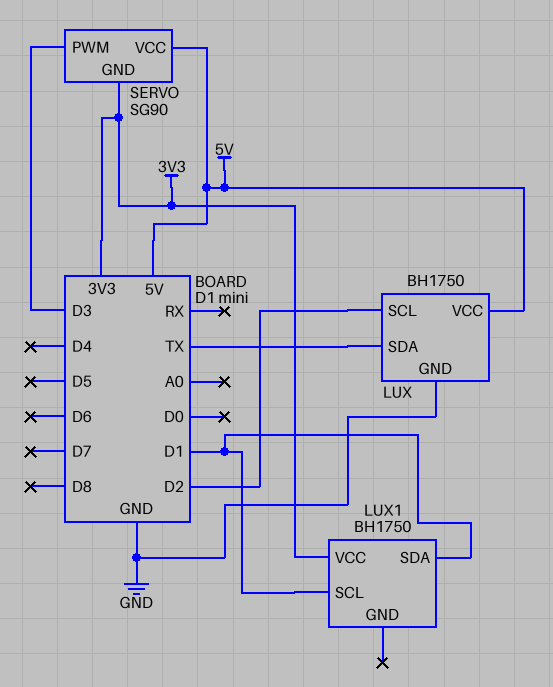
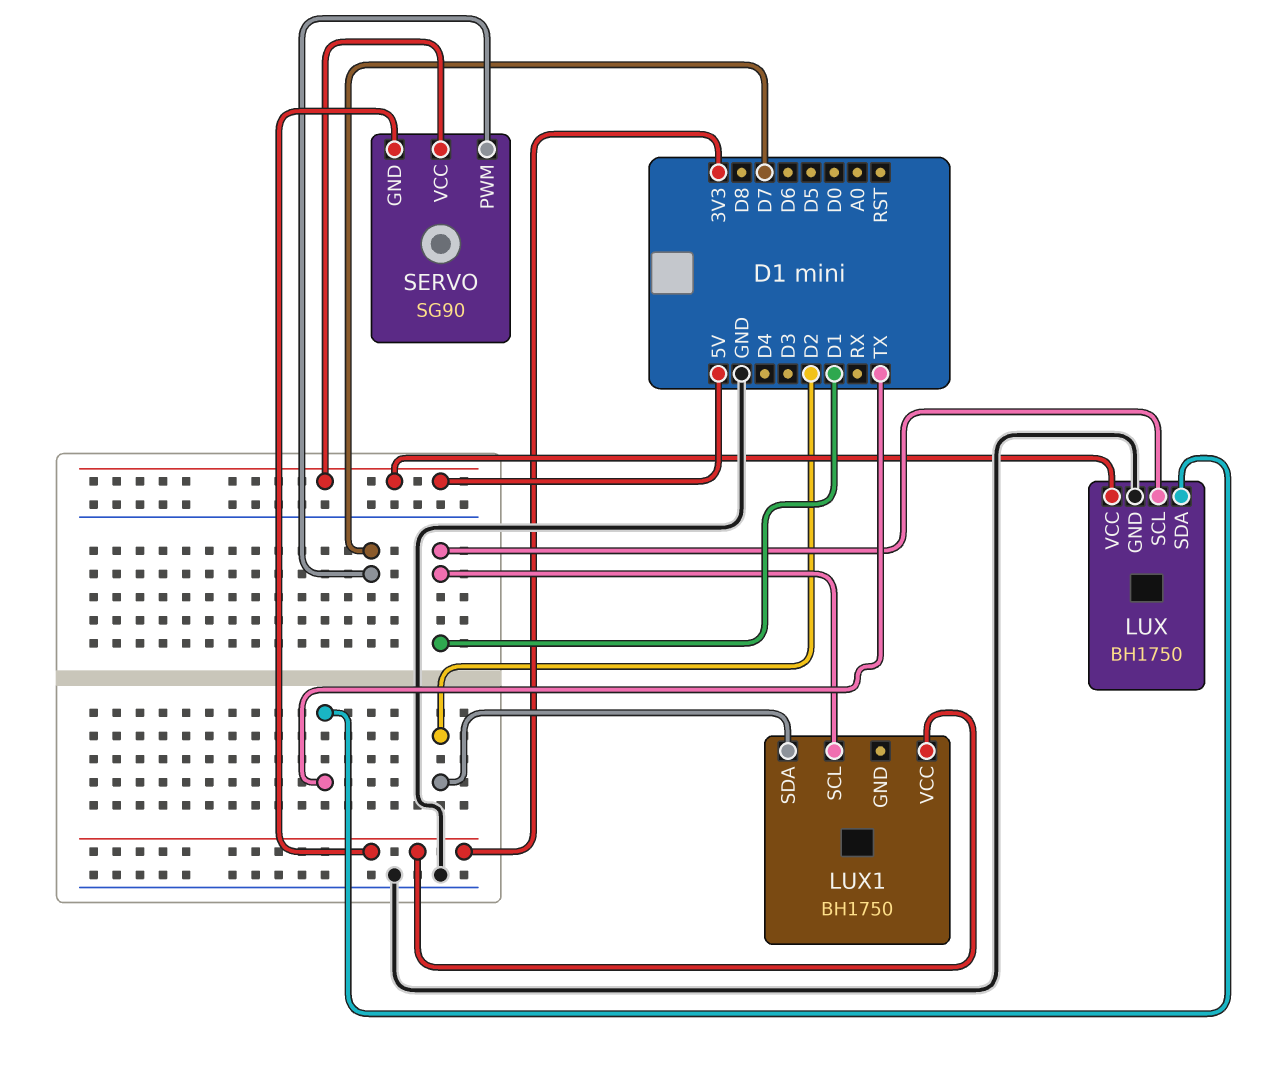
LUX pin SCL: D2 -> D1
LUX1 pin SDA: D1 -> D2
SERVO pin PWM: D3 -> D7

